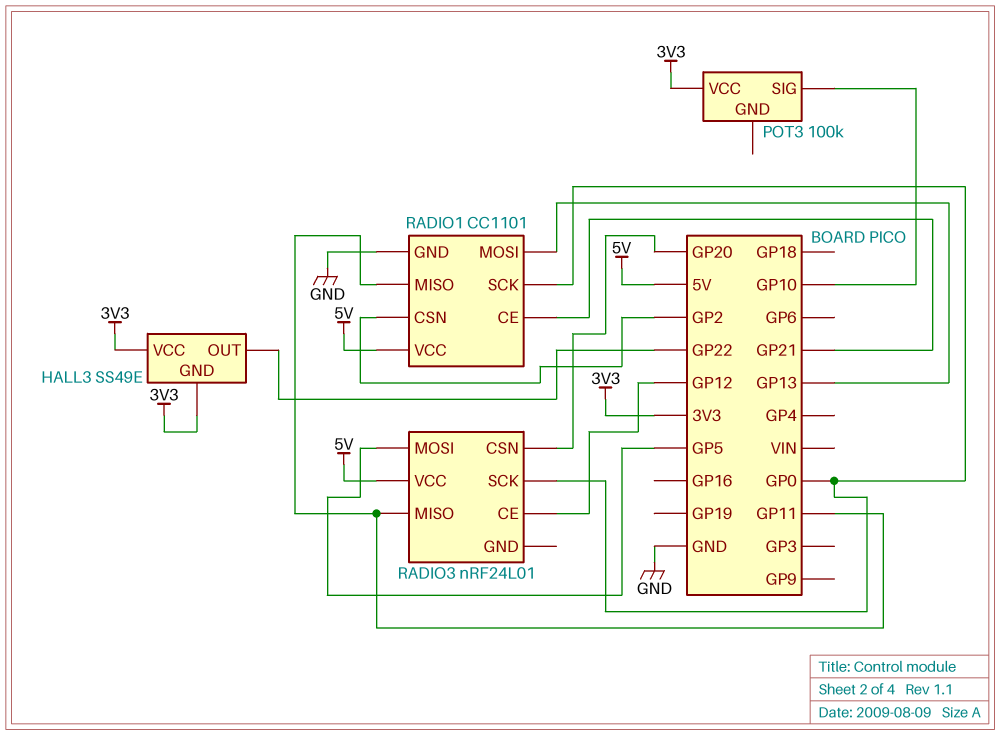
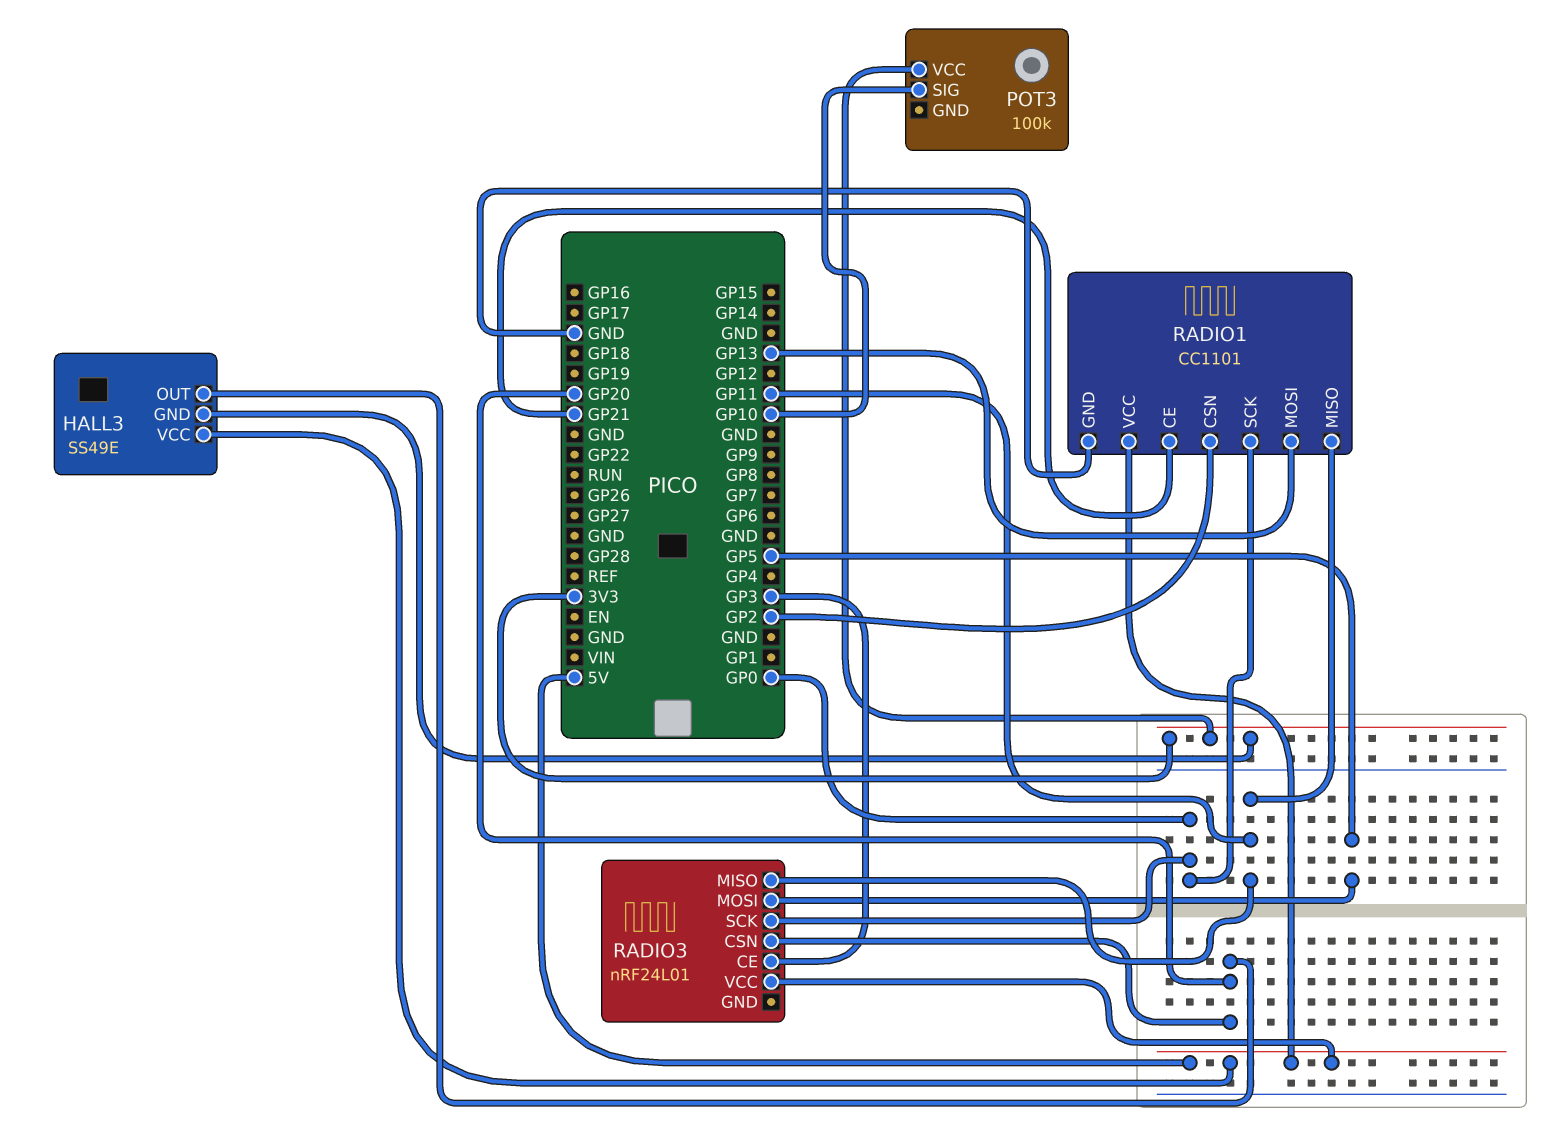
HALL3 pin OUT: GP22 -> GP20
HALL3 pin VCC: 3V3 -> 5V
RADIO3 pin CE: GP12 -> GP3

